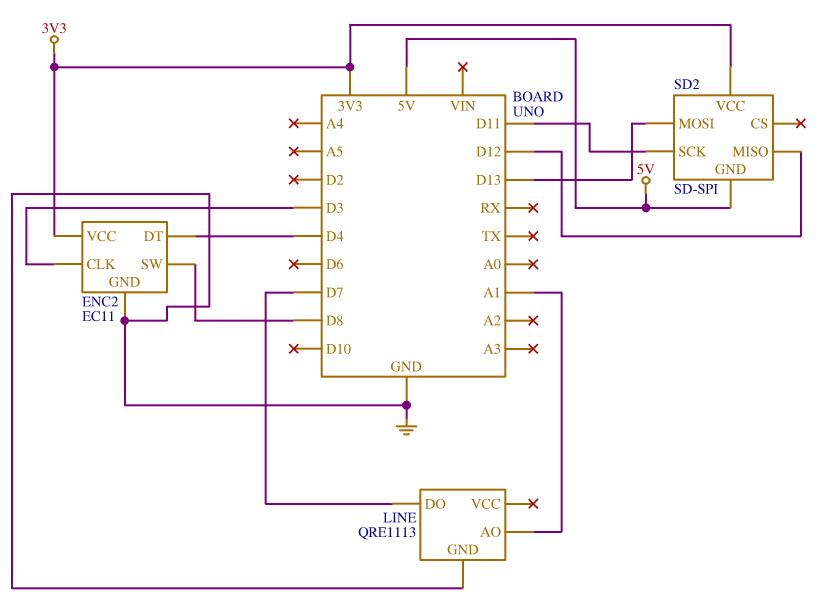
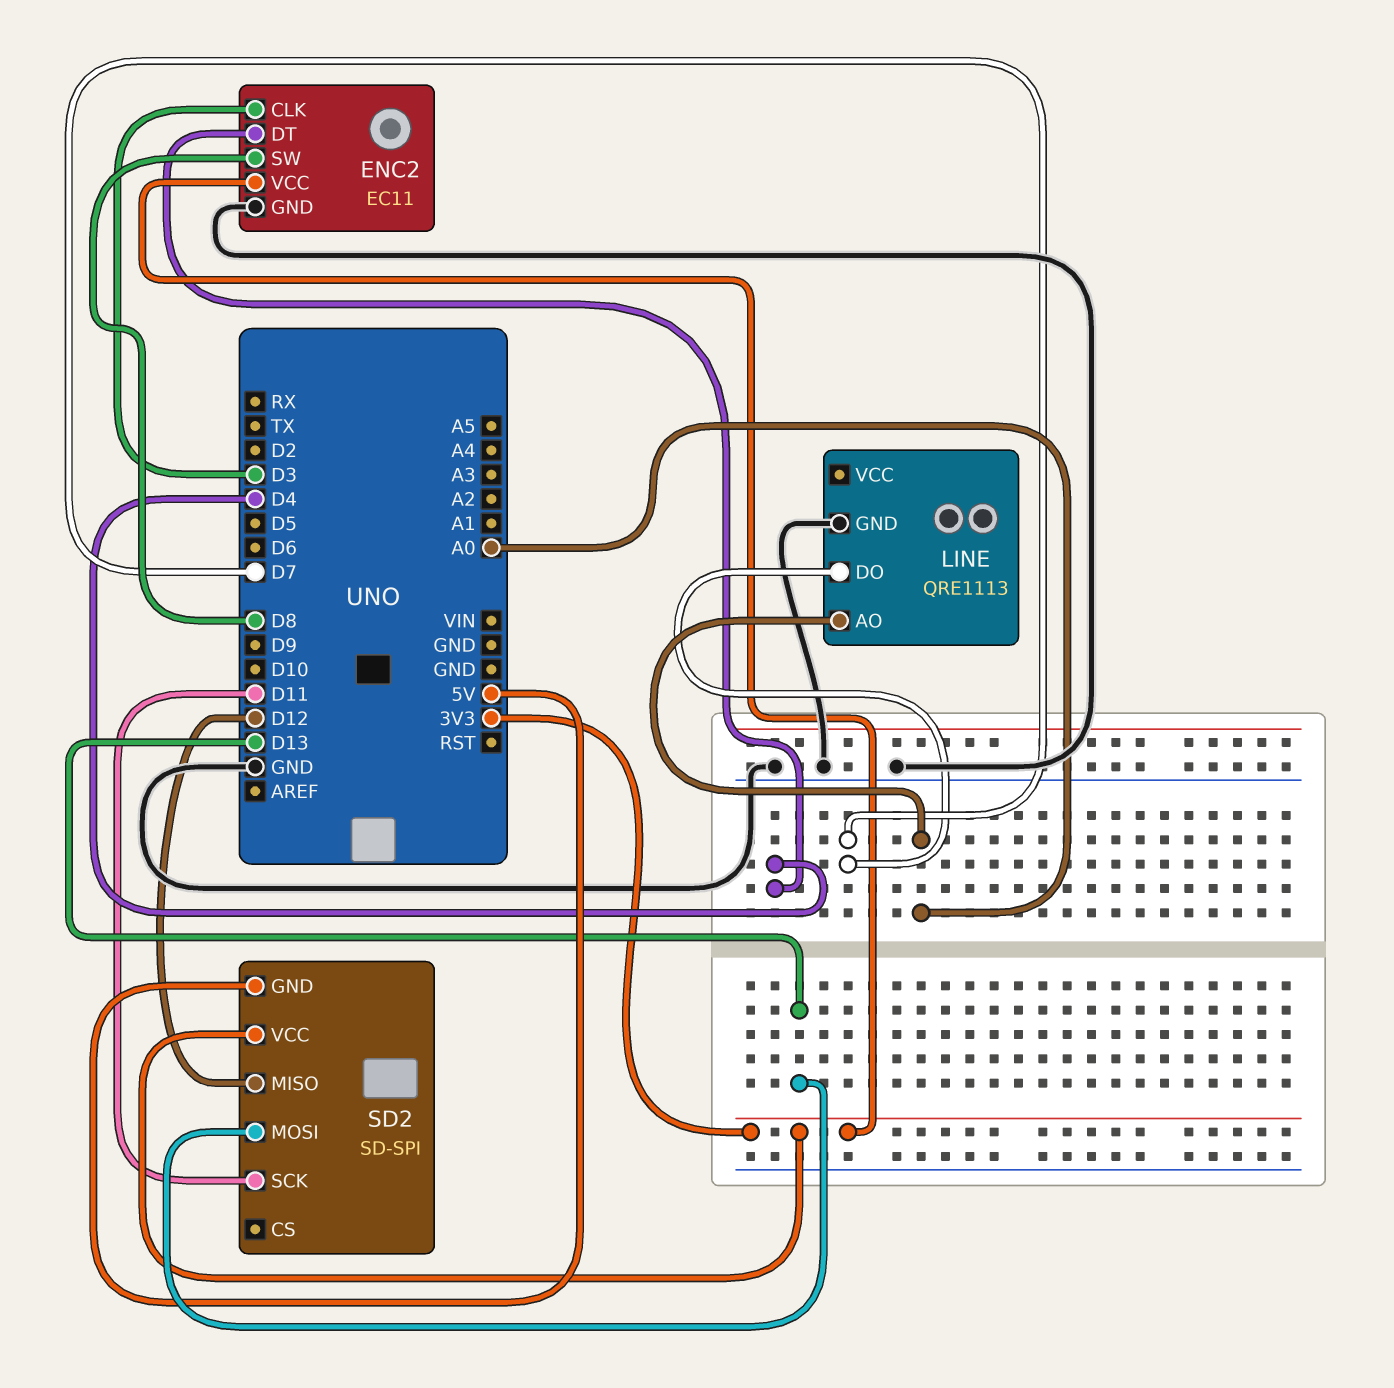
LINE pin AO: A1 -> A0

